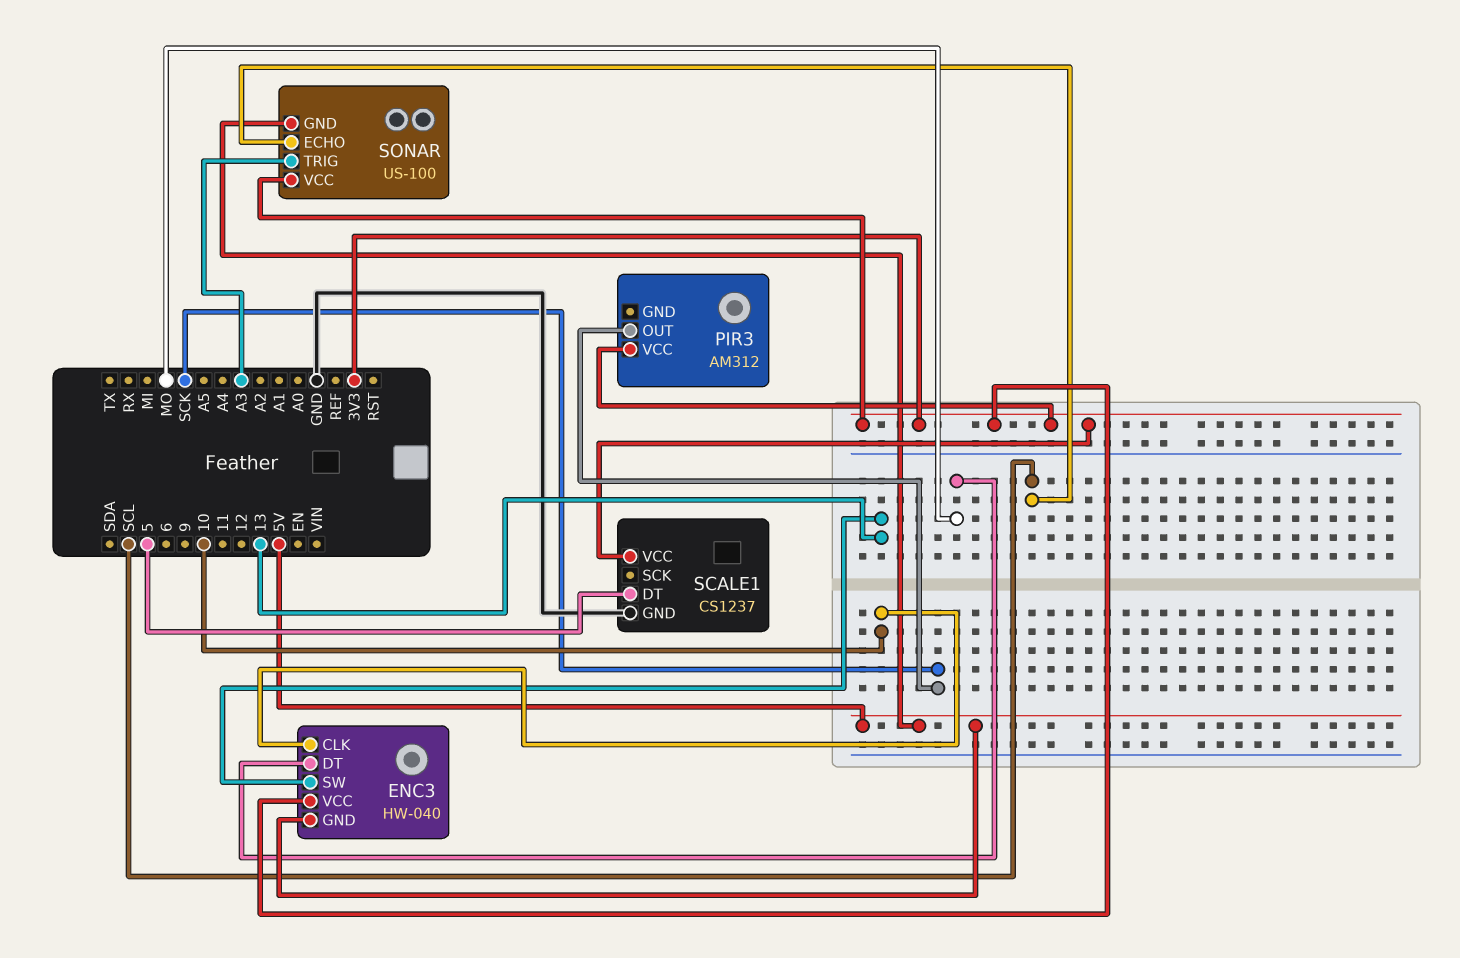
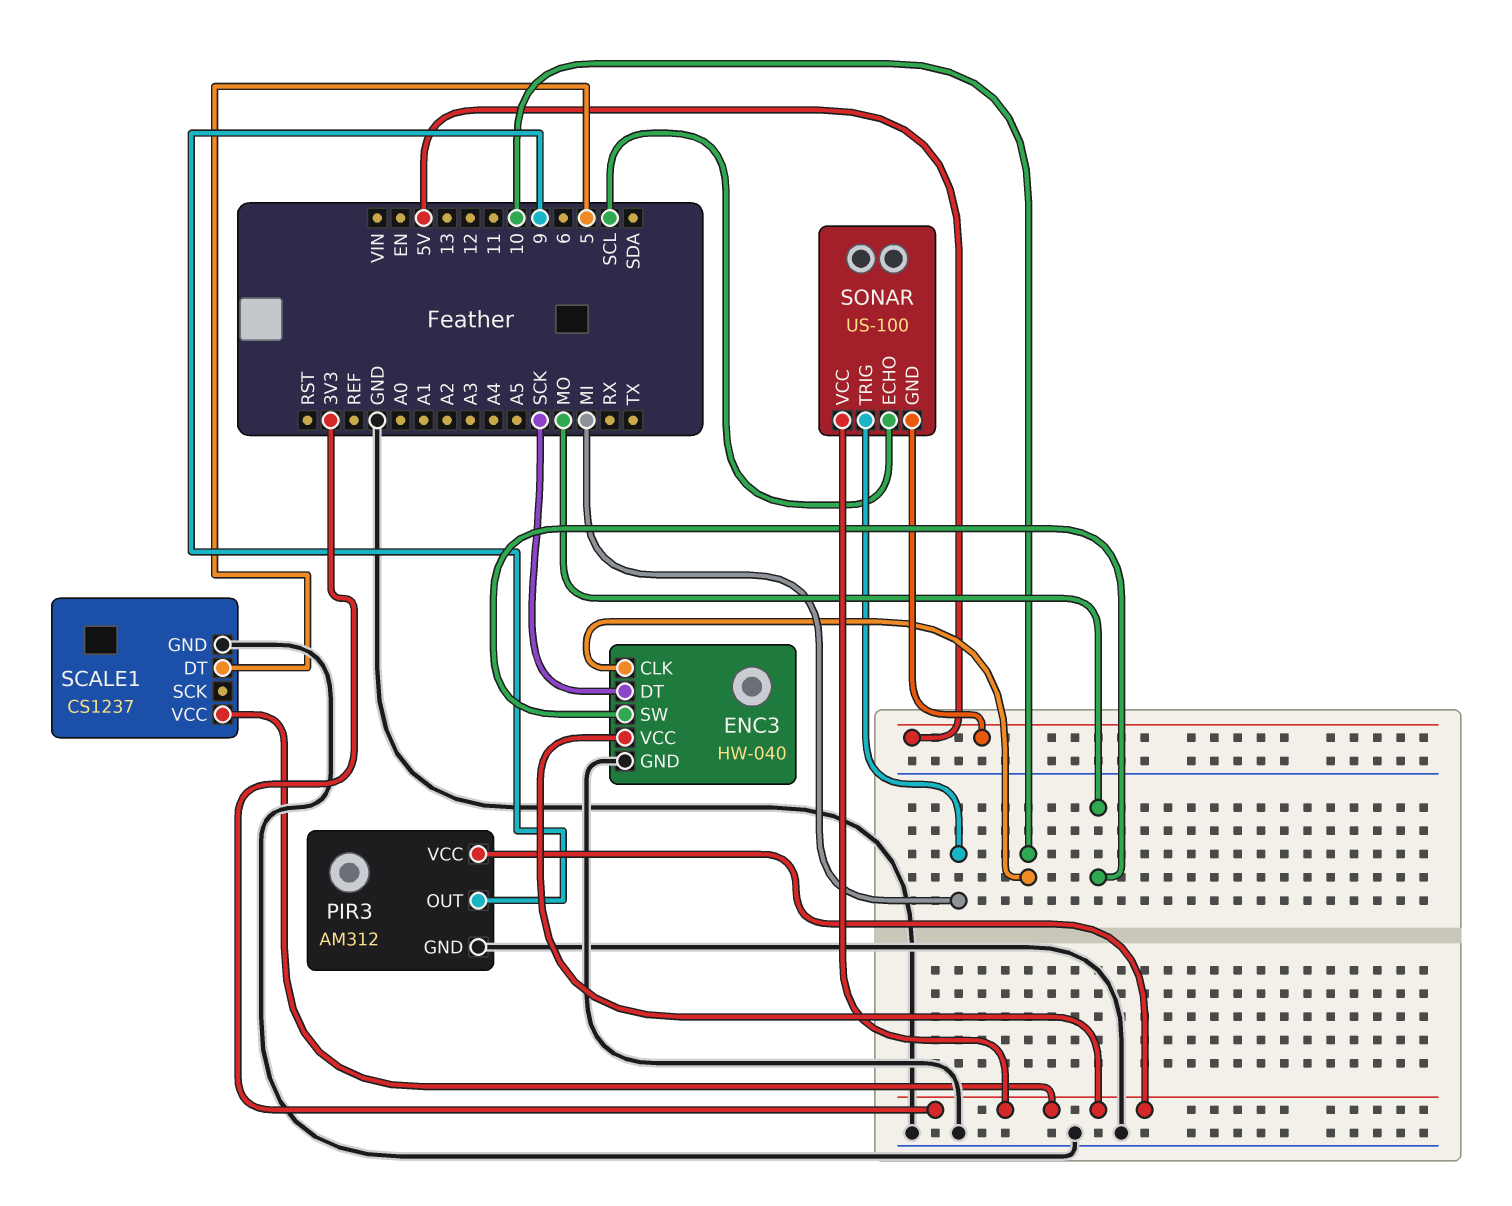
ENC3 pin DT: MO -> SCK
ENC3 pin GND: 5V -> GND
ENC3 pin SW: 13 -> MO
PIR3 pin GND: none -> GND
PIR3 pin OUT: SCK -> 9
SONAR pin TRIG: A3 -> MI

